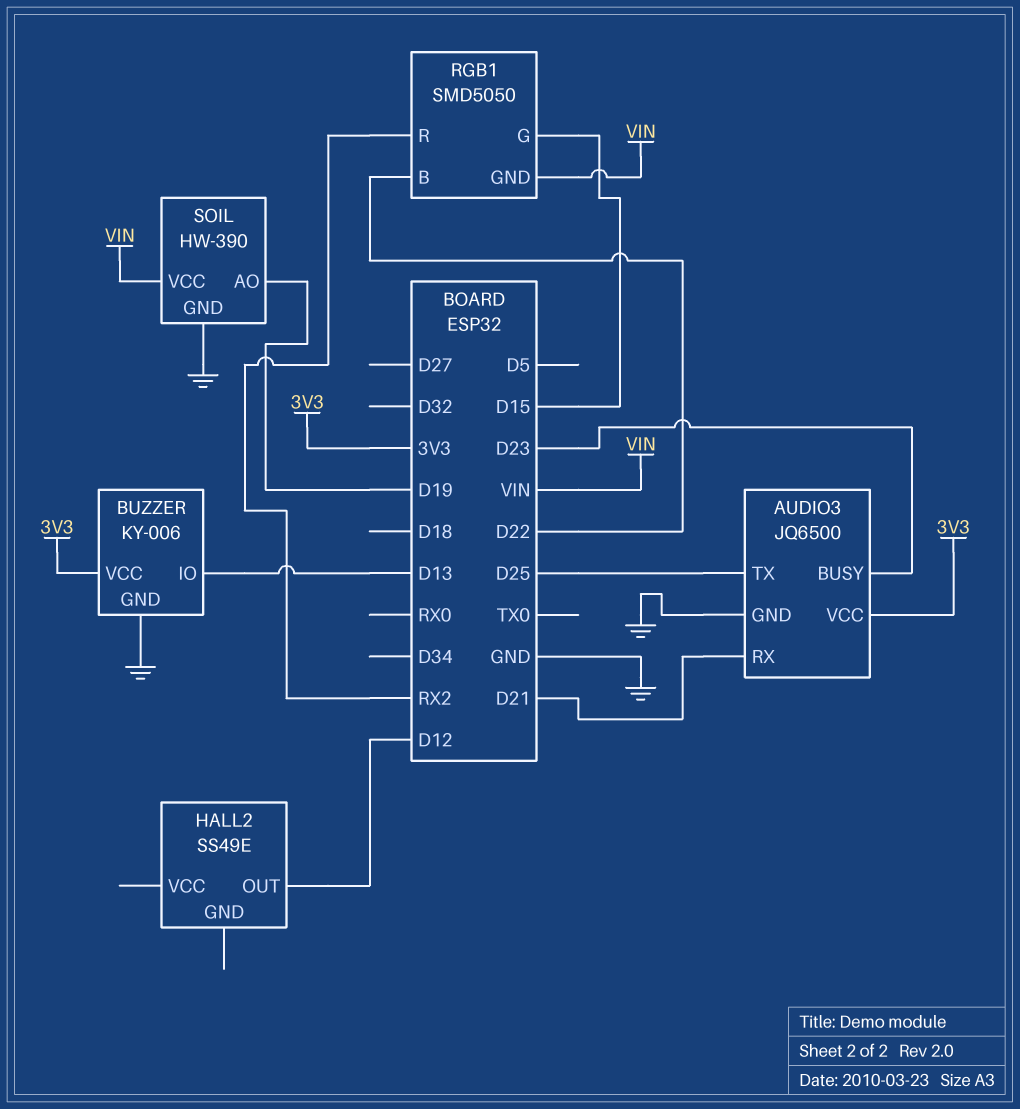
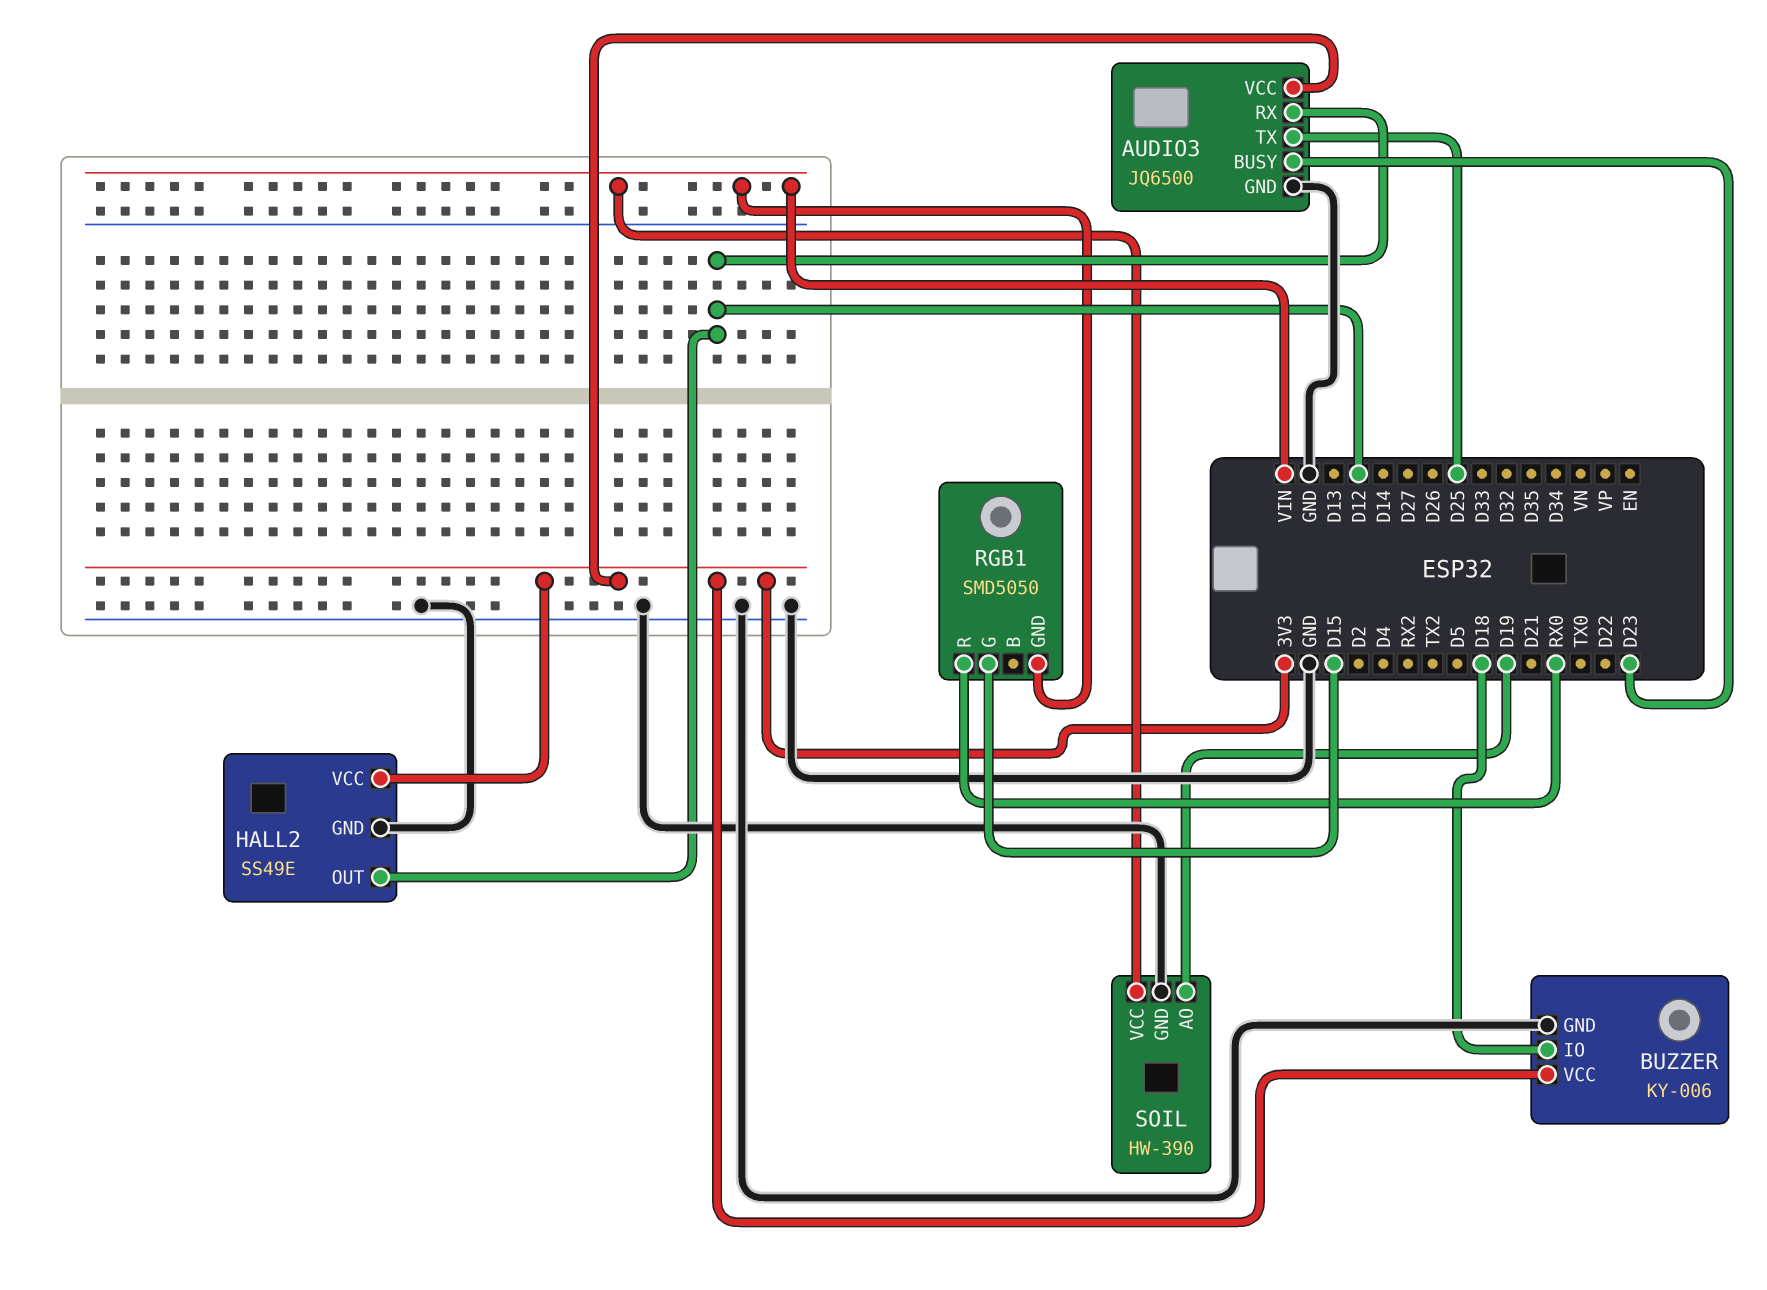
AUDIO3 pin RX: D21 -> D12
BUZZER pin IO: D13 -> D18
HALL2 pin GND: none -> GND
HALL2 pin VCC: none -> 3V3
RGB1 pin B: D22 -> none
RGB1 pin R: RX2 -> RX0

